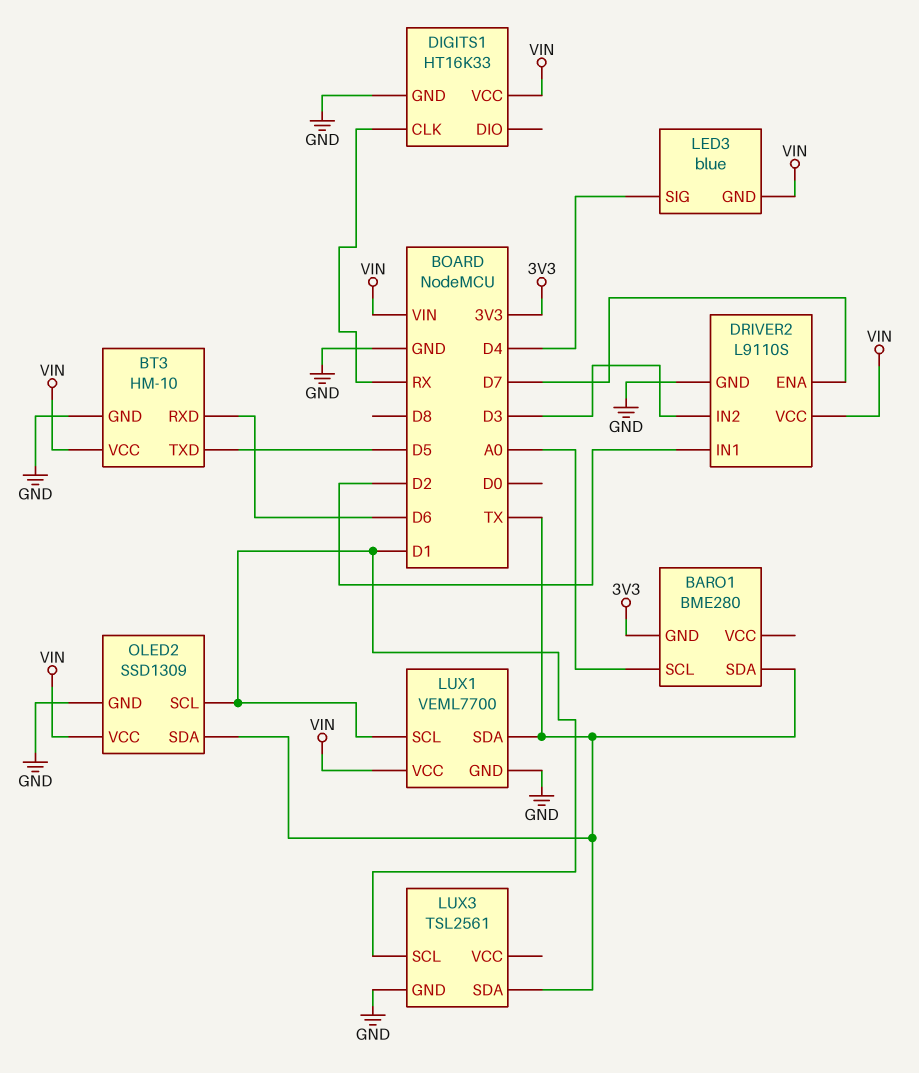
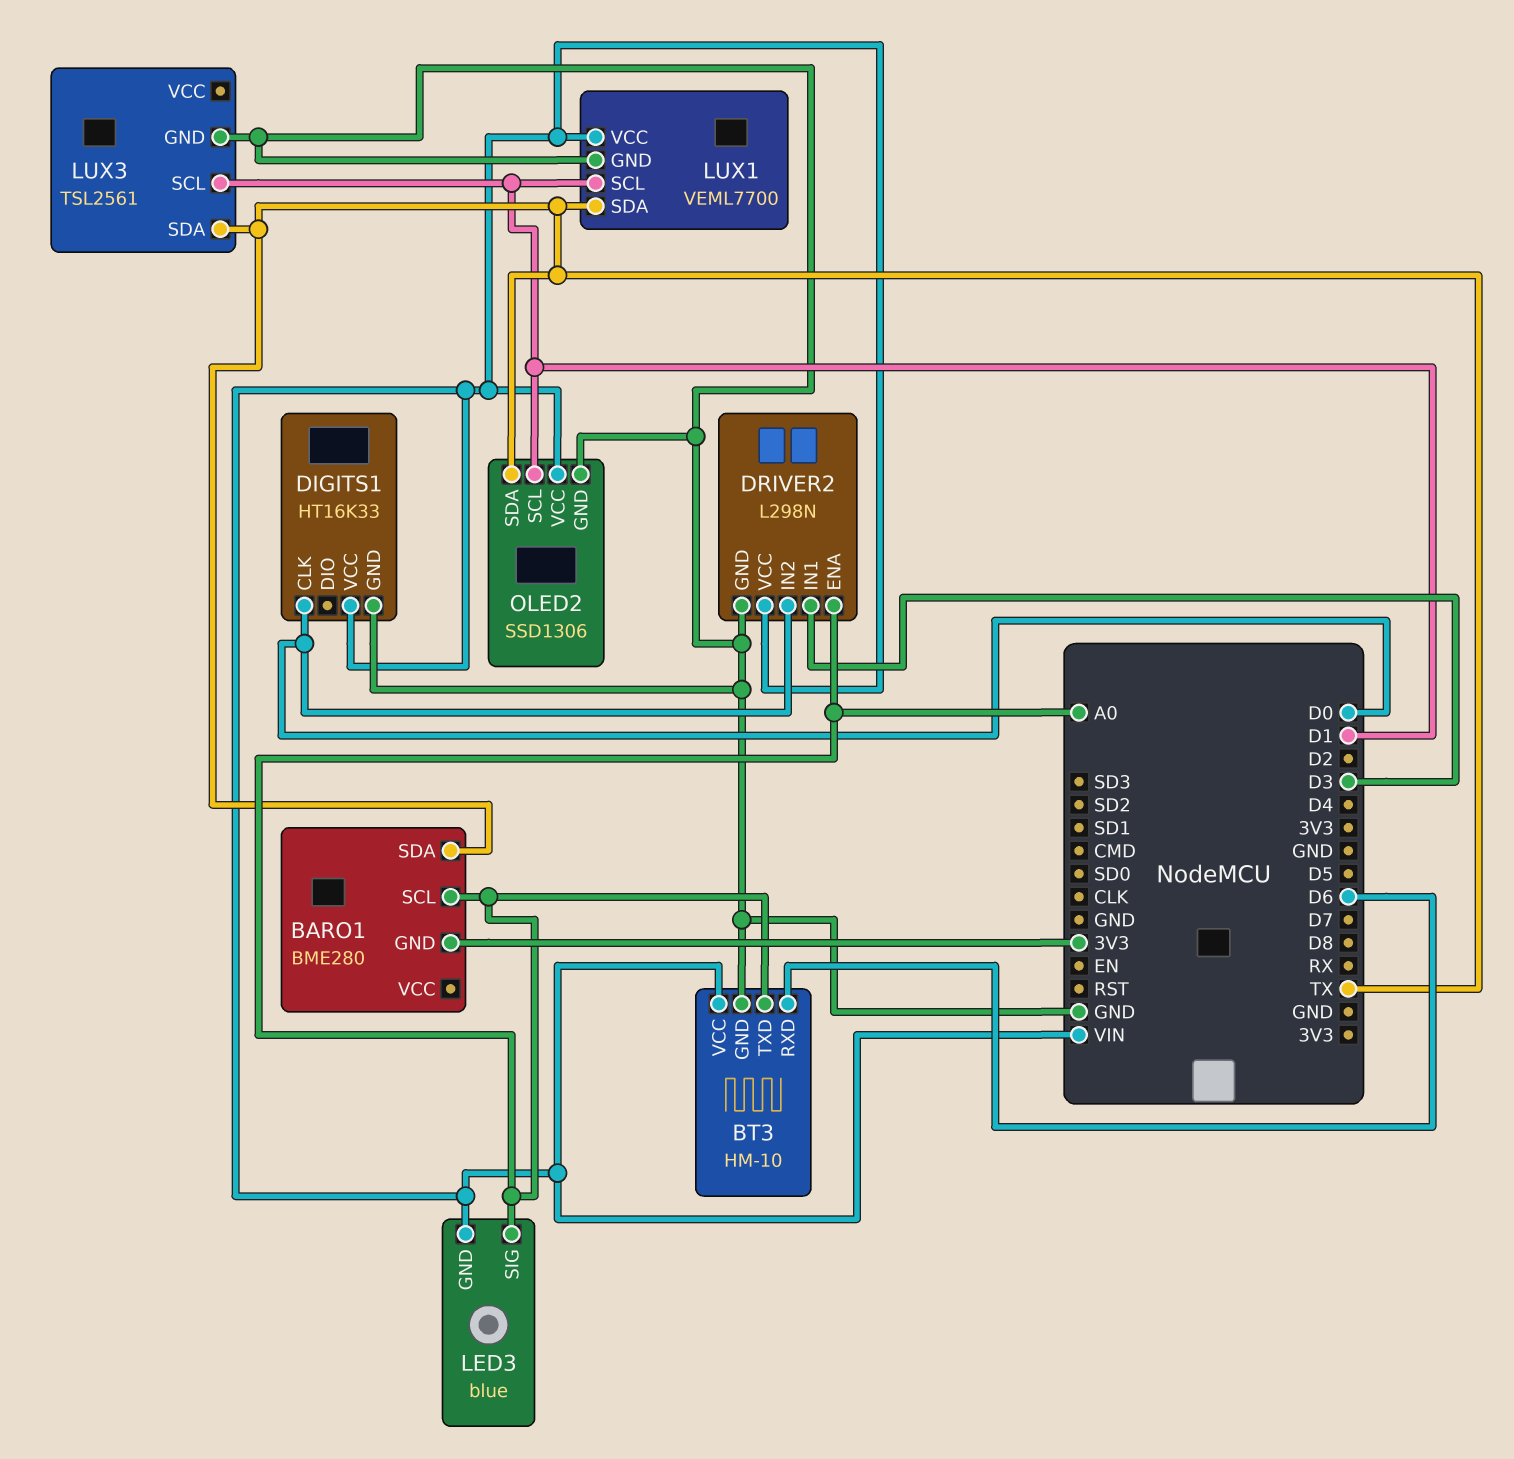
BT3 pin TXD: D5 -> A0
DIGITS1 pin CLK: RX -> D0
DRIVER2: L9110S -> L298N
DRIVER2 pin ENA: D7 -> A0
DRIVER2 pin IN1: D2 -> D3
DRIVER2 pin IN2: D3 -> D0
LED3 pin SIG: D4 -> A0
OLED2: SSD1309 -> SSD1306

